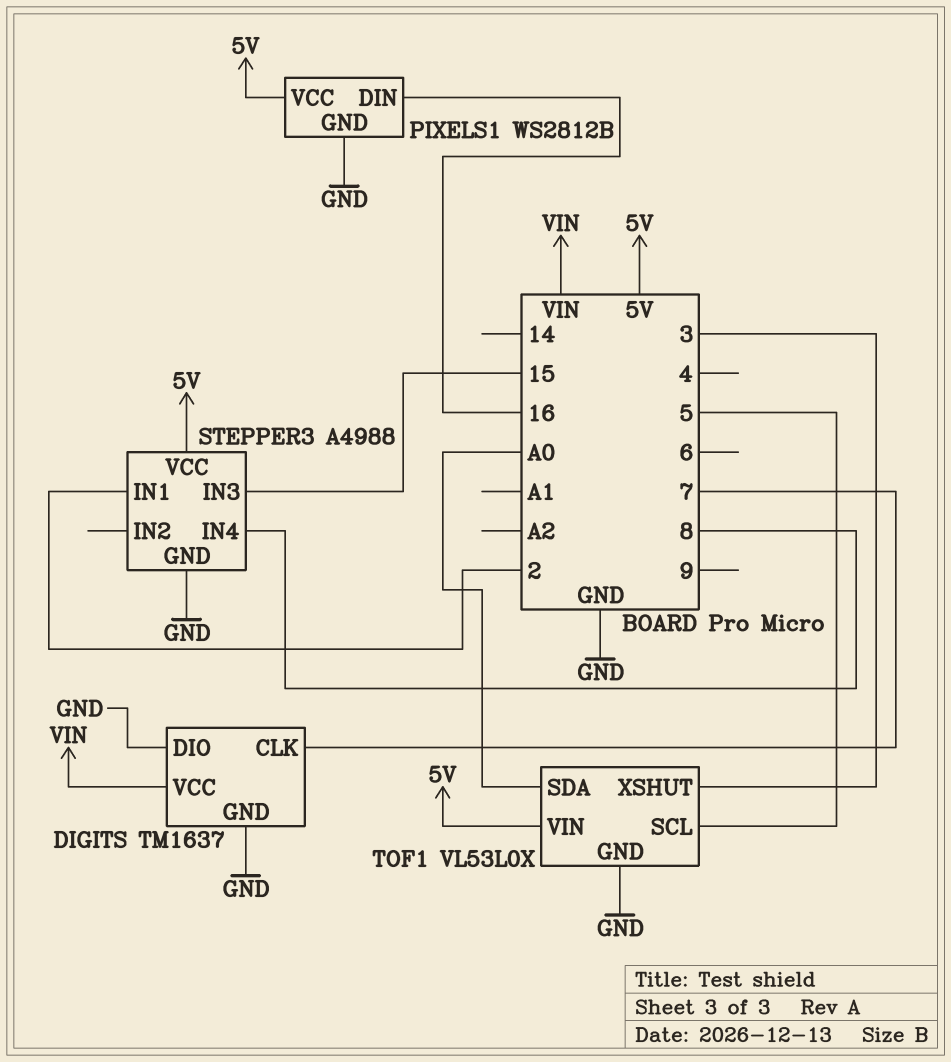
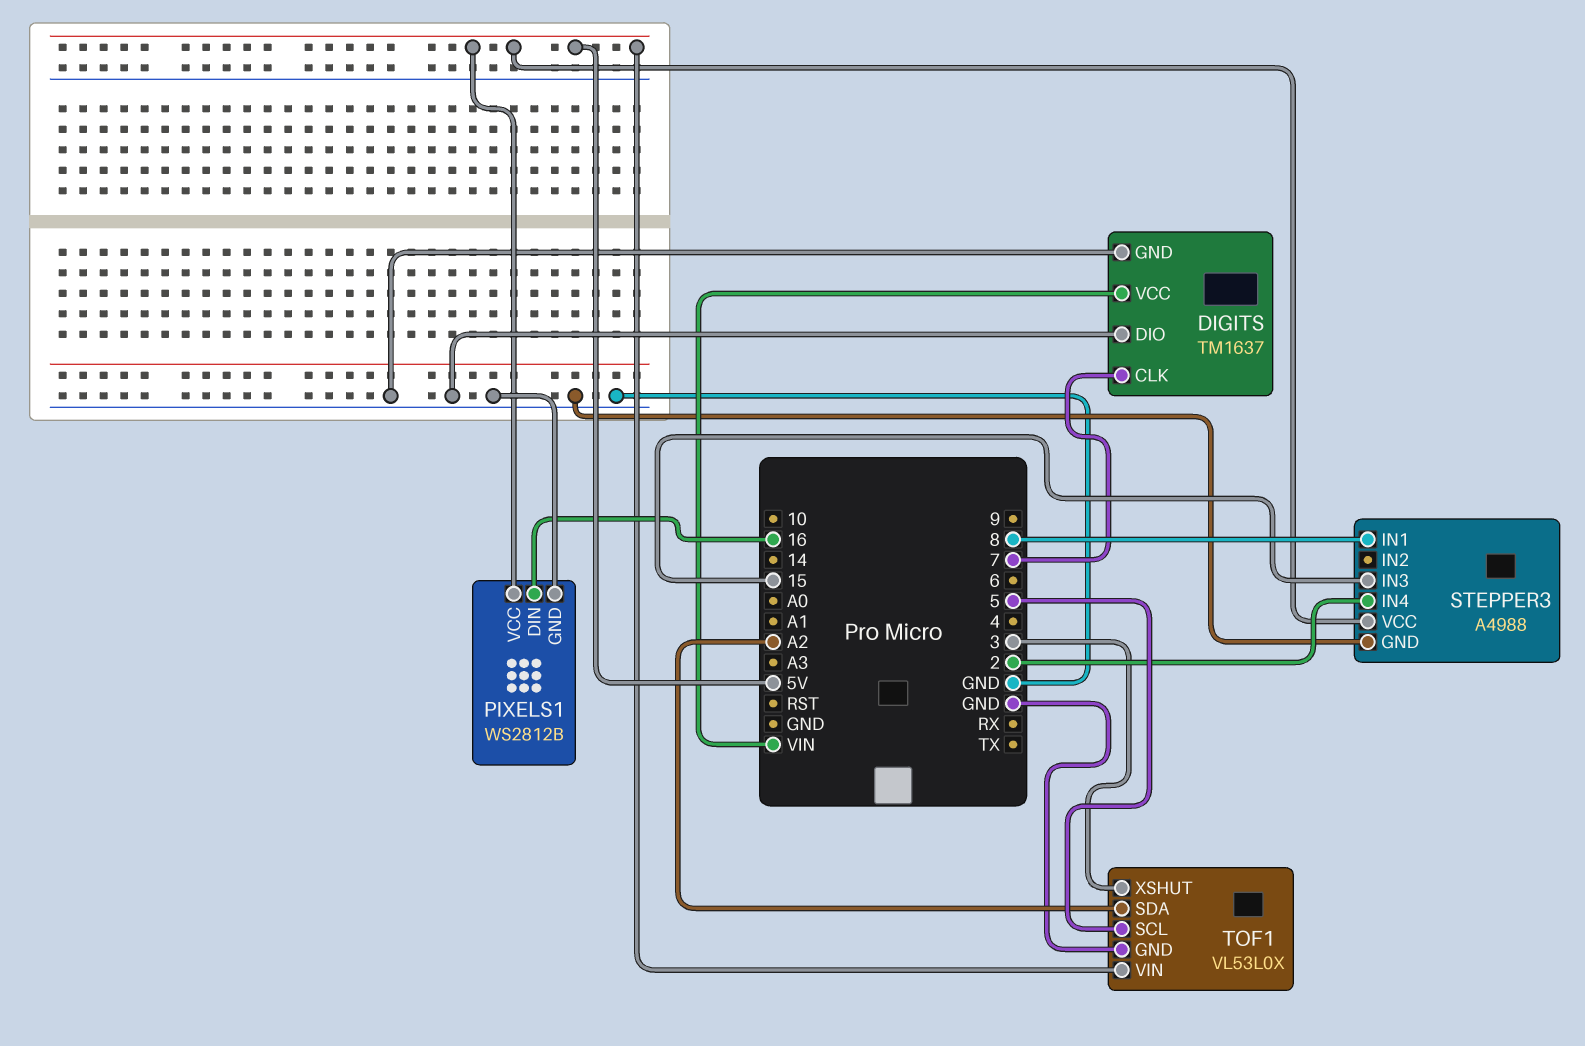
STEPPER3 pin IN1: 2 -> 8
STEPPER3 pin IN4: 8 -> 2
TOF1 pin SDA: A0 -> A2

